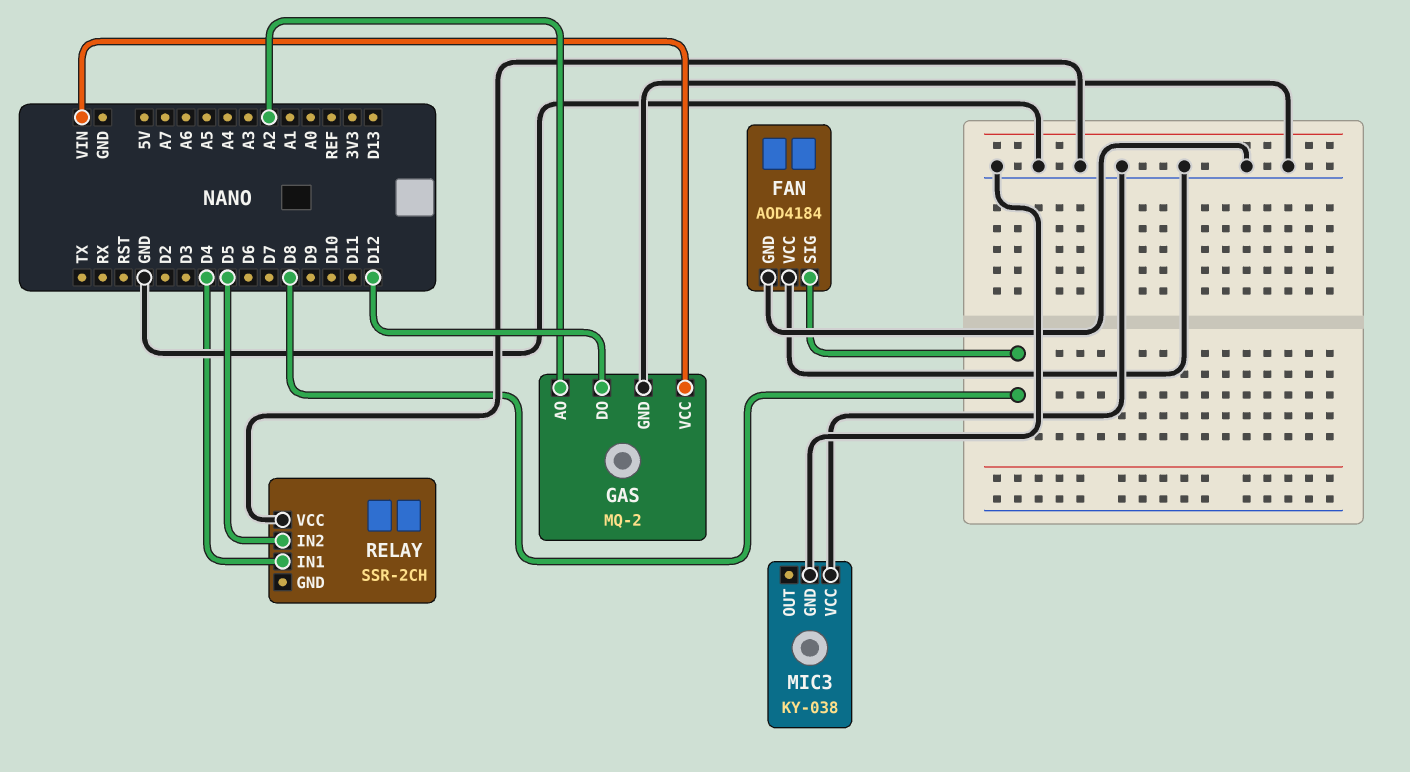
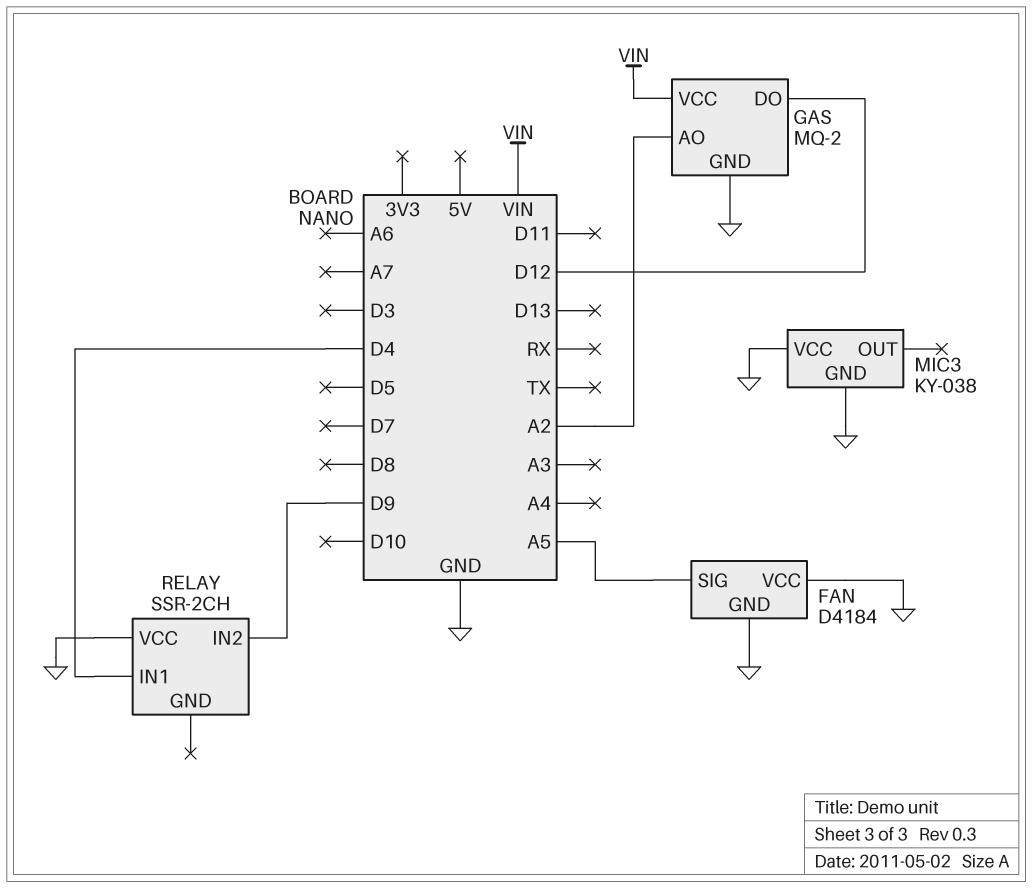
FAN: AOD4184 -> D4184
FAN pin SIG: D8 -> A5
RELAY pin IN2: D5 -> D9

